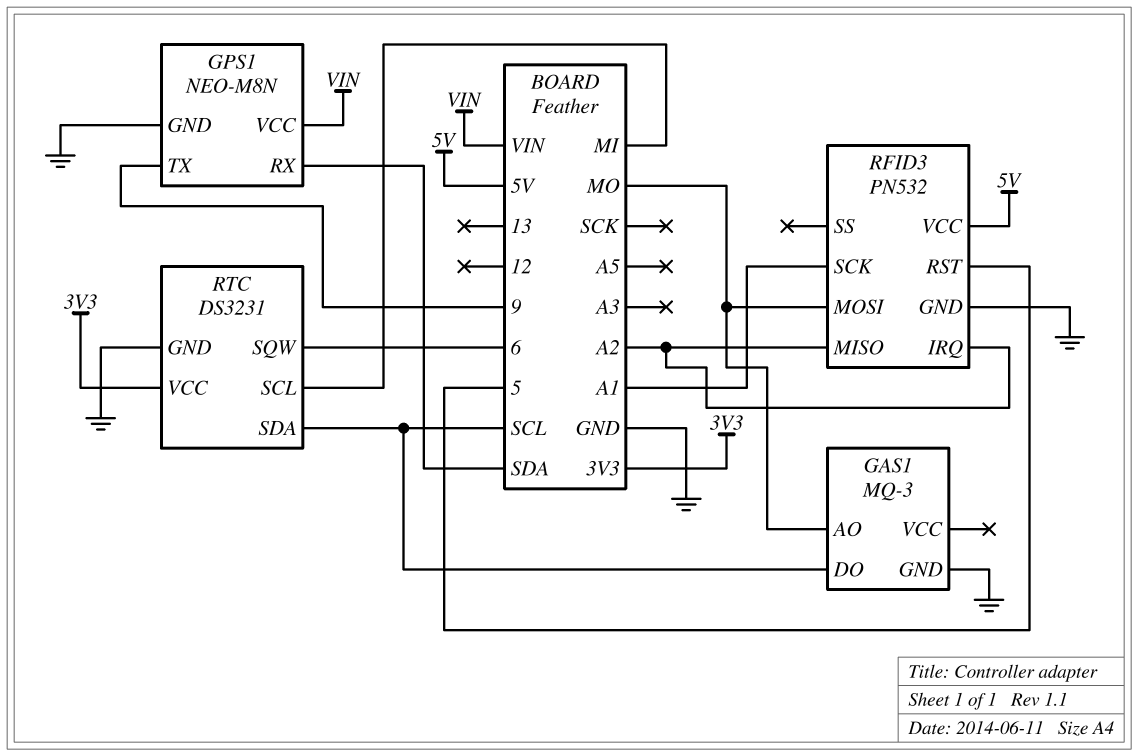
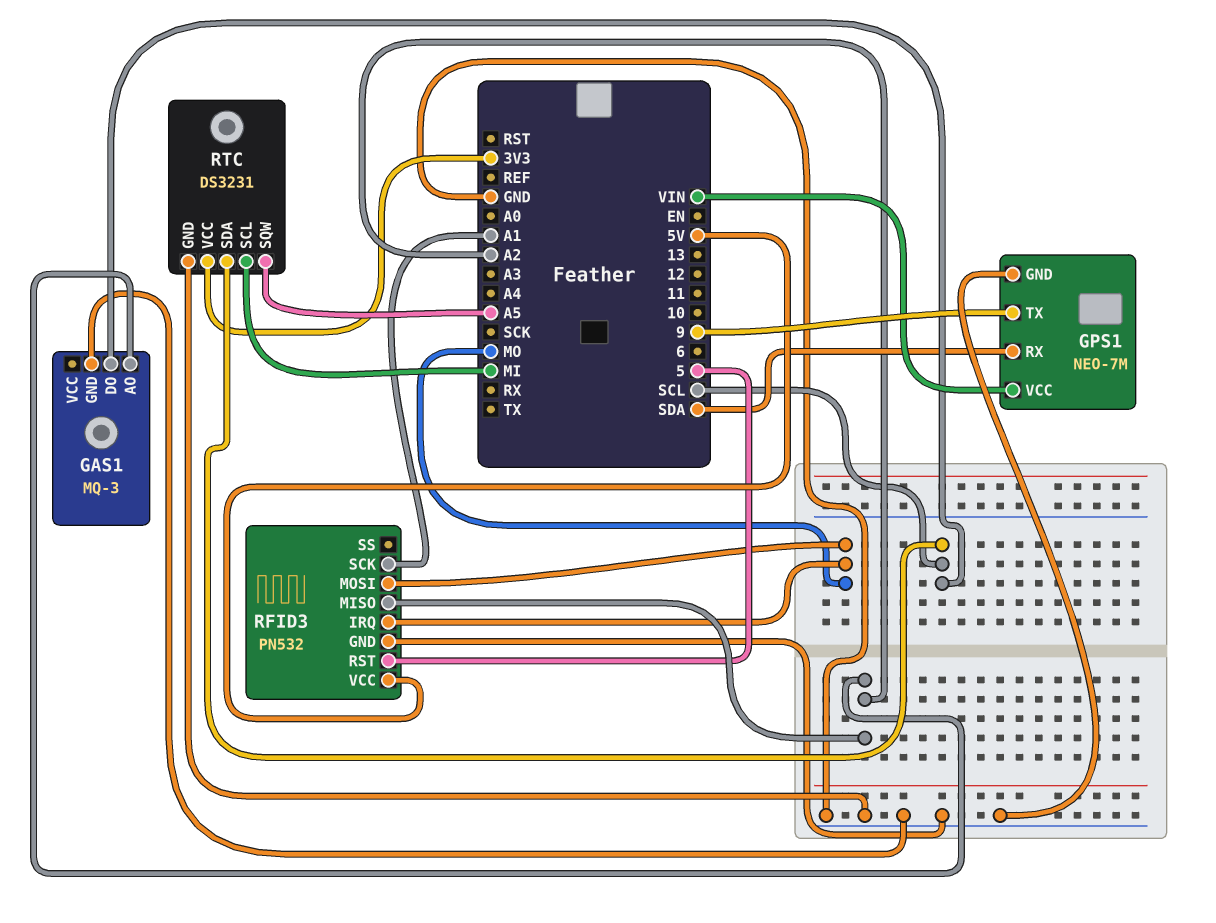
GAS1 pin AO: MO -> A2
GPS1: NEO-M8N -> NEO-7M
RFID3 pin IRQ: A2 -> MO
RTC pin SQW: 6 -> A5

